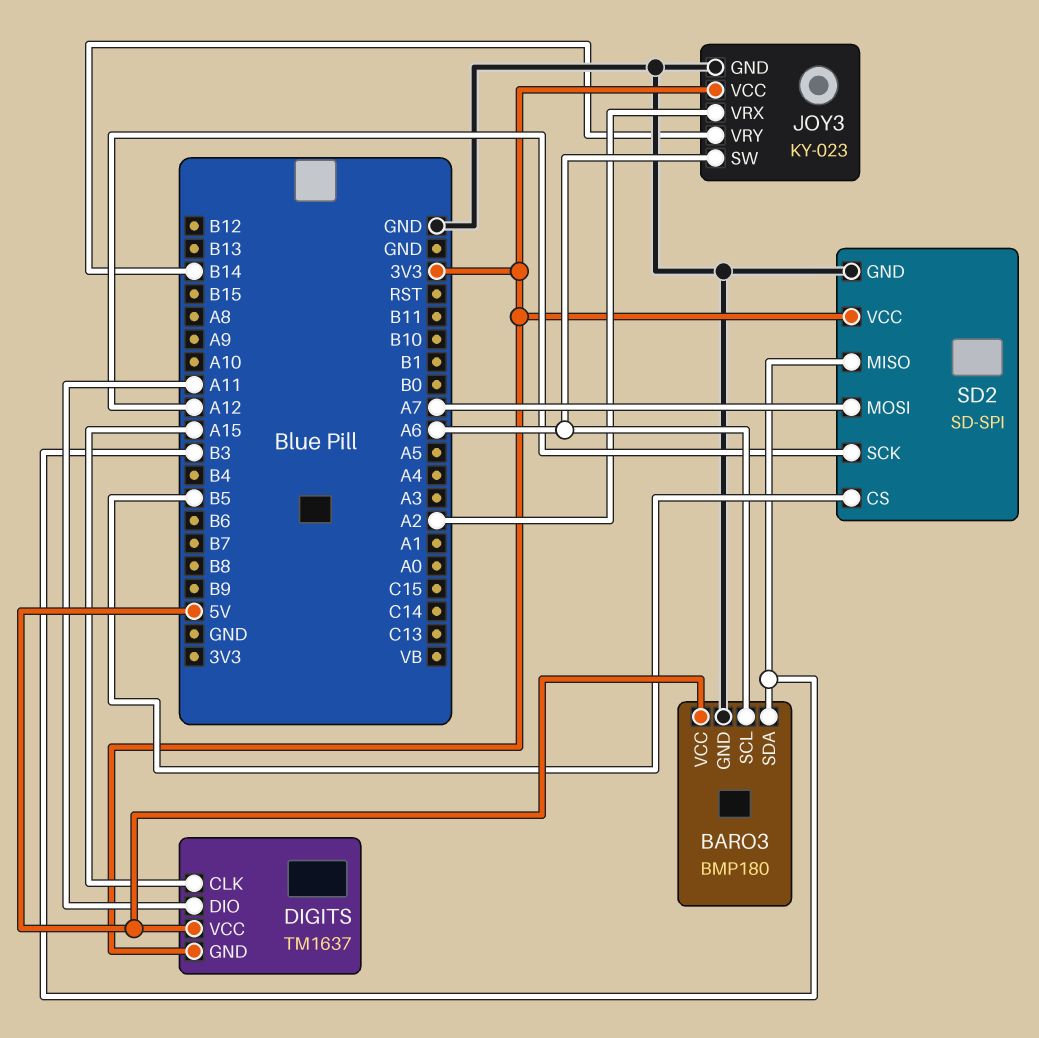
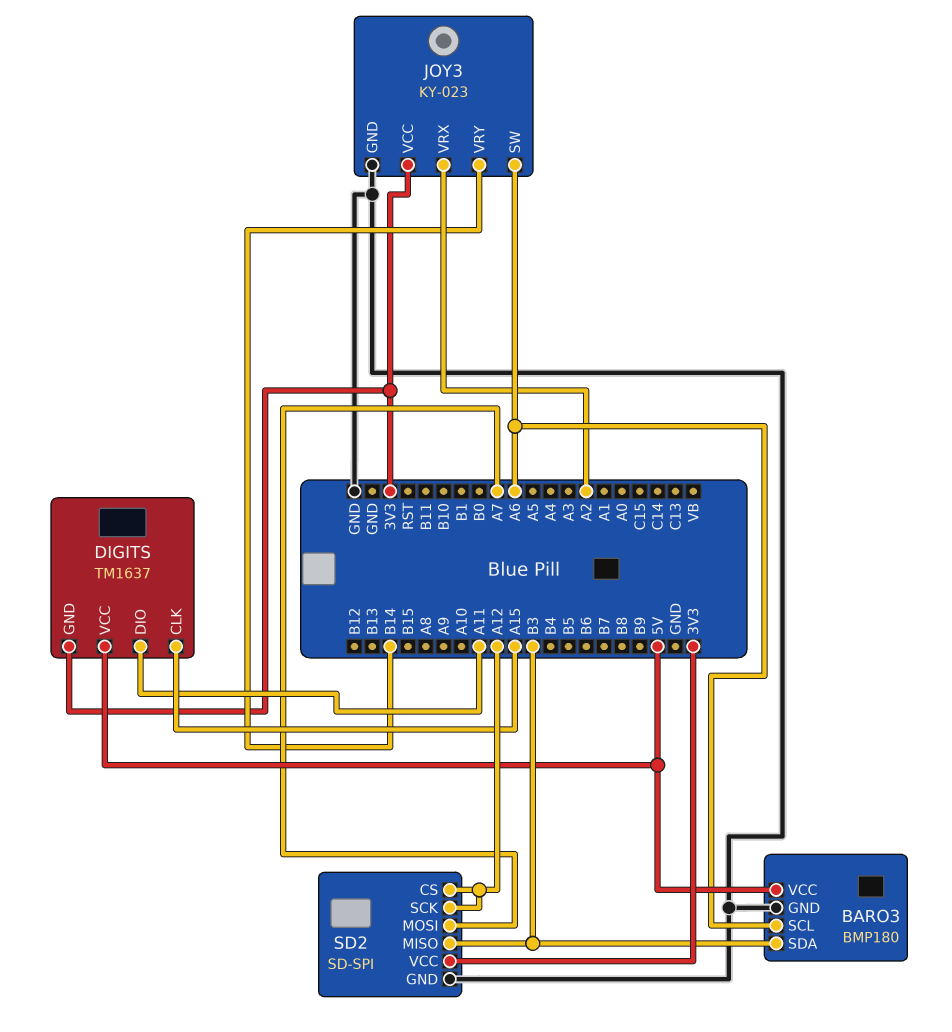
SD2 pin CS: B5 -> A12

